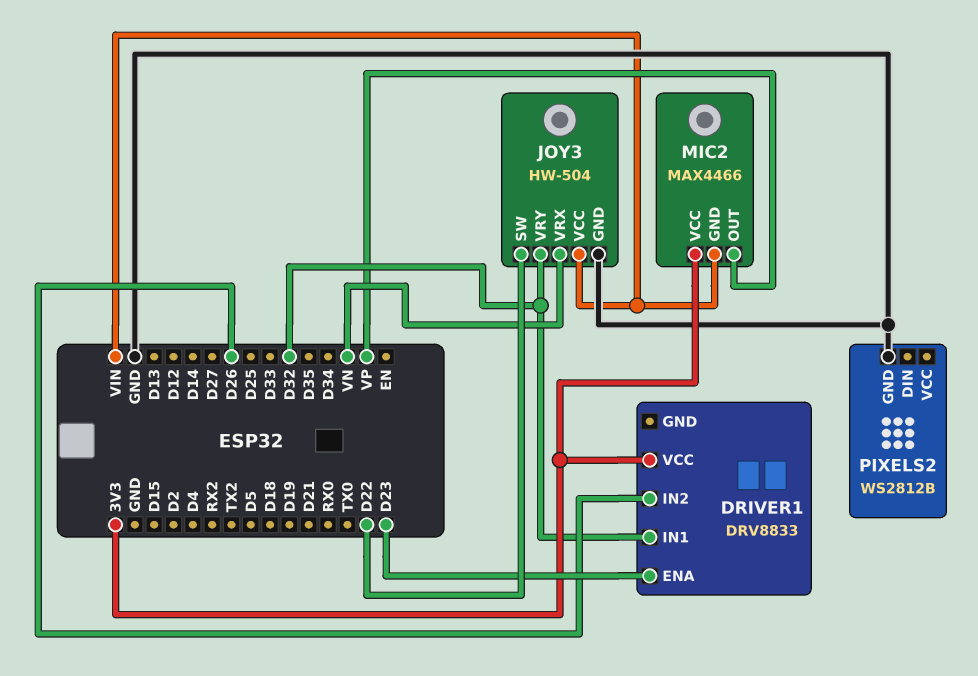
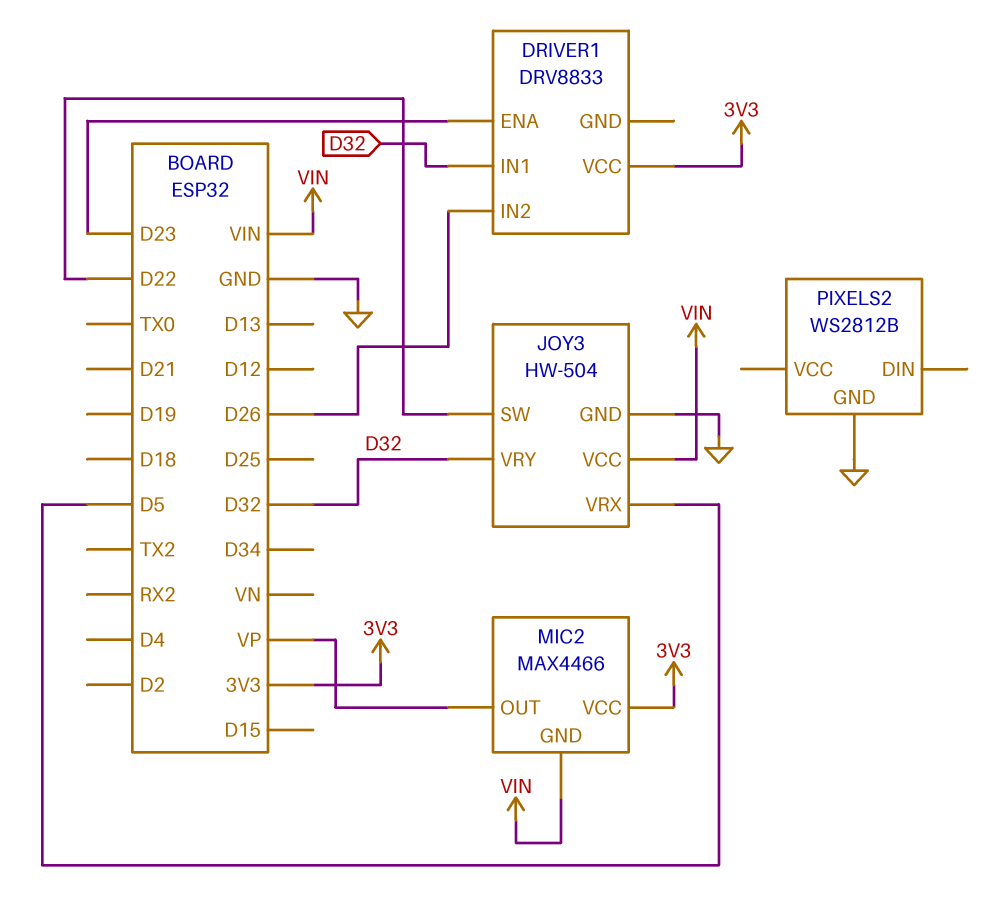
JOY3 pin VRX: VN -> D5

